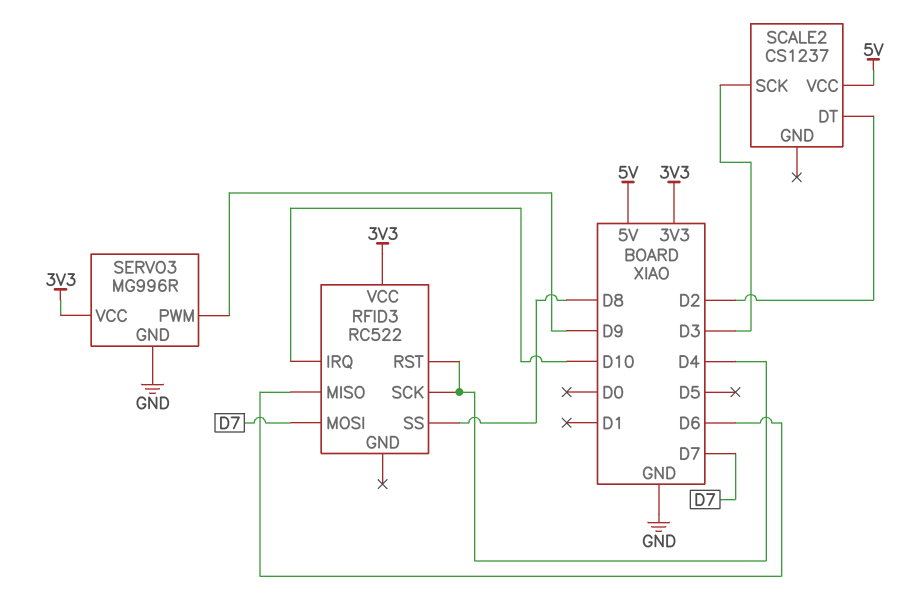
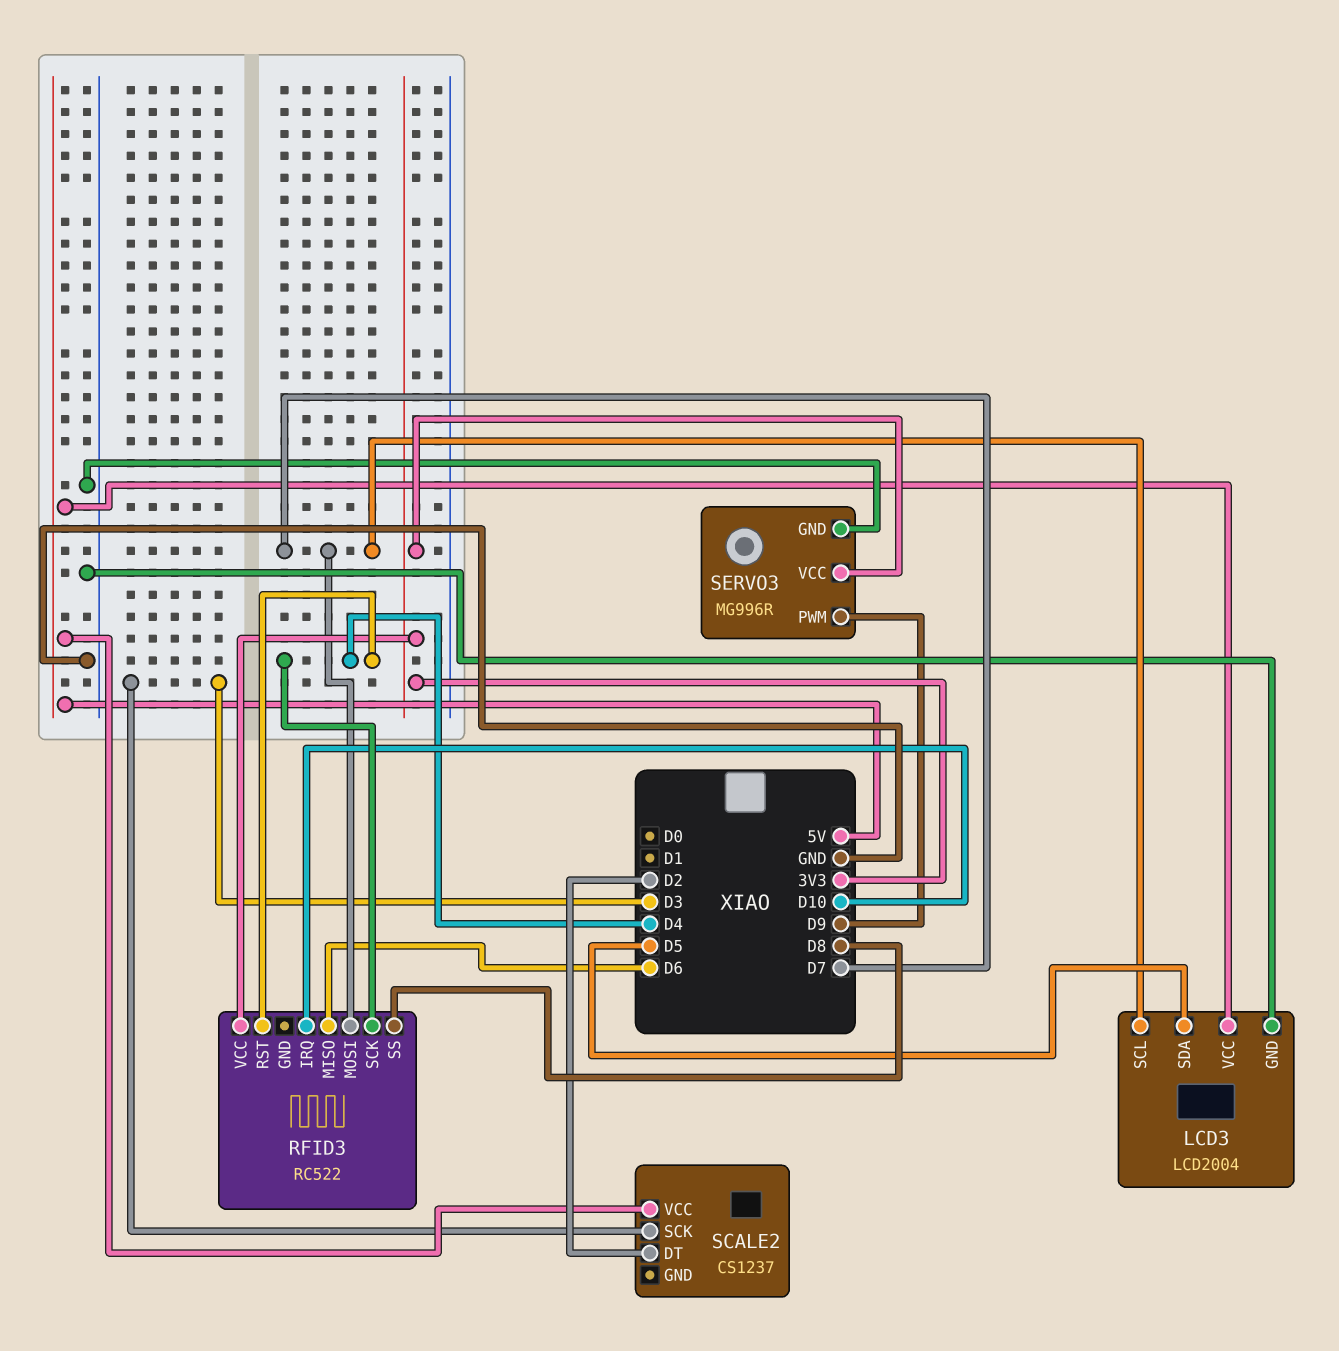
LCD3: none -> LCD2004
LCD3 pin GND: none -> GND
LCD3 pin SCL: none -> D7
LCD3 pin SDA: none -> D5
LCD3 pin VCC: none -> 5V

